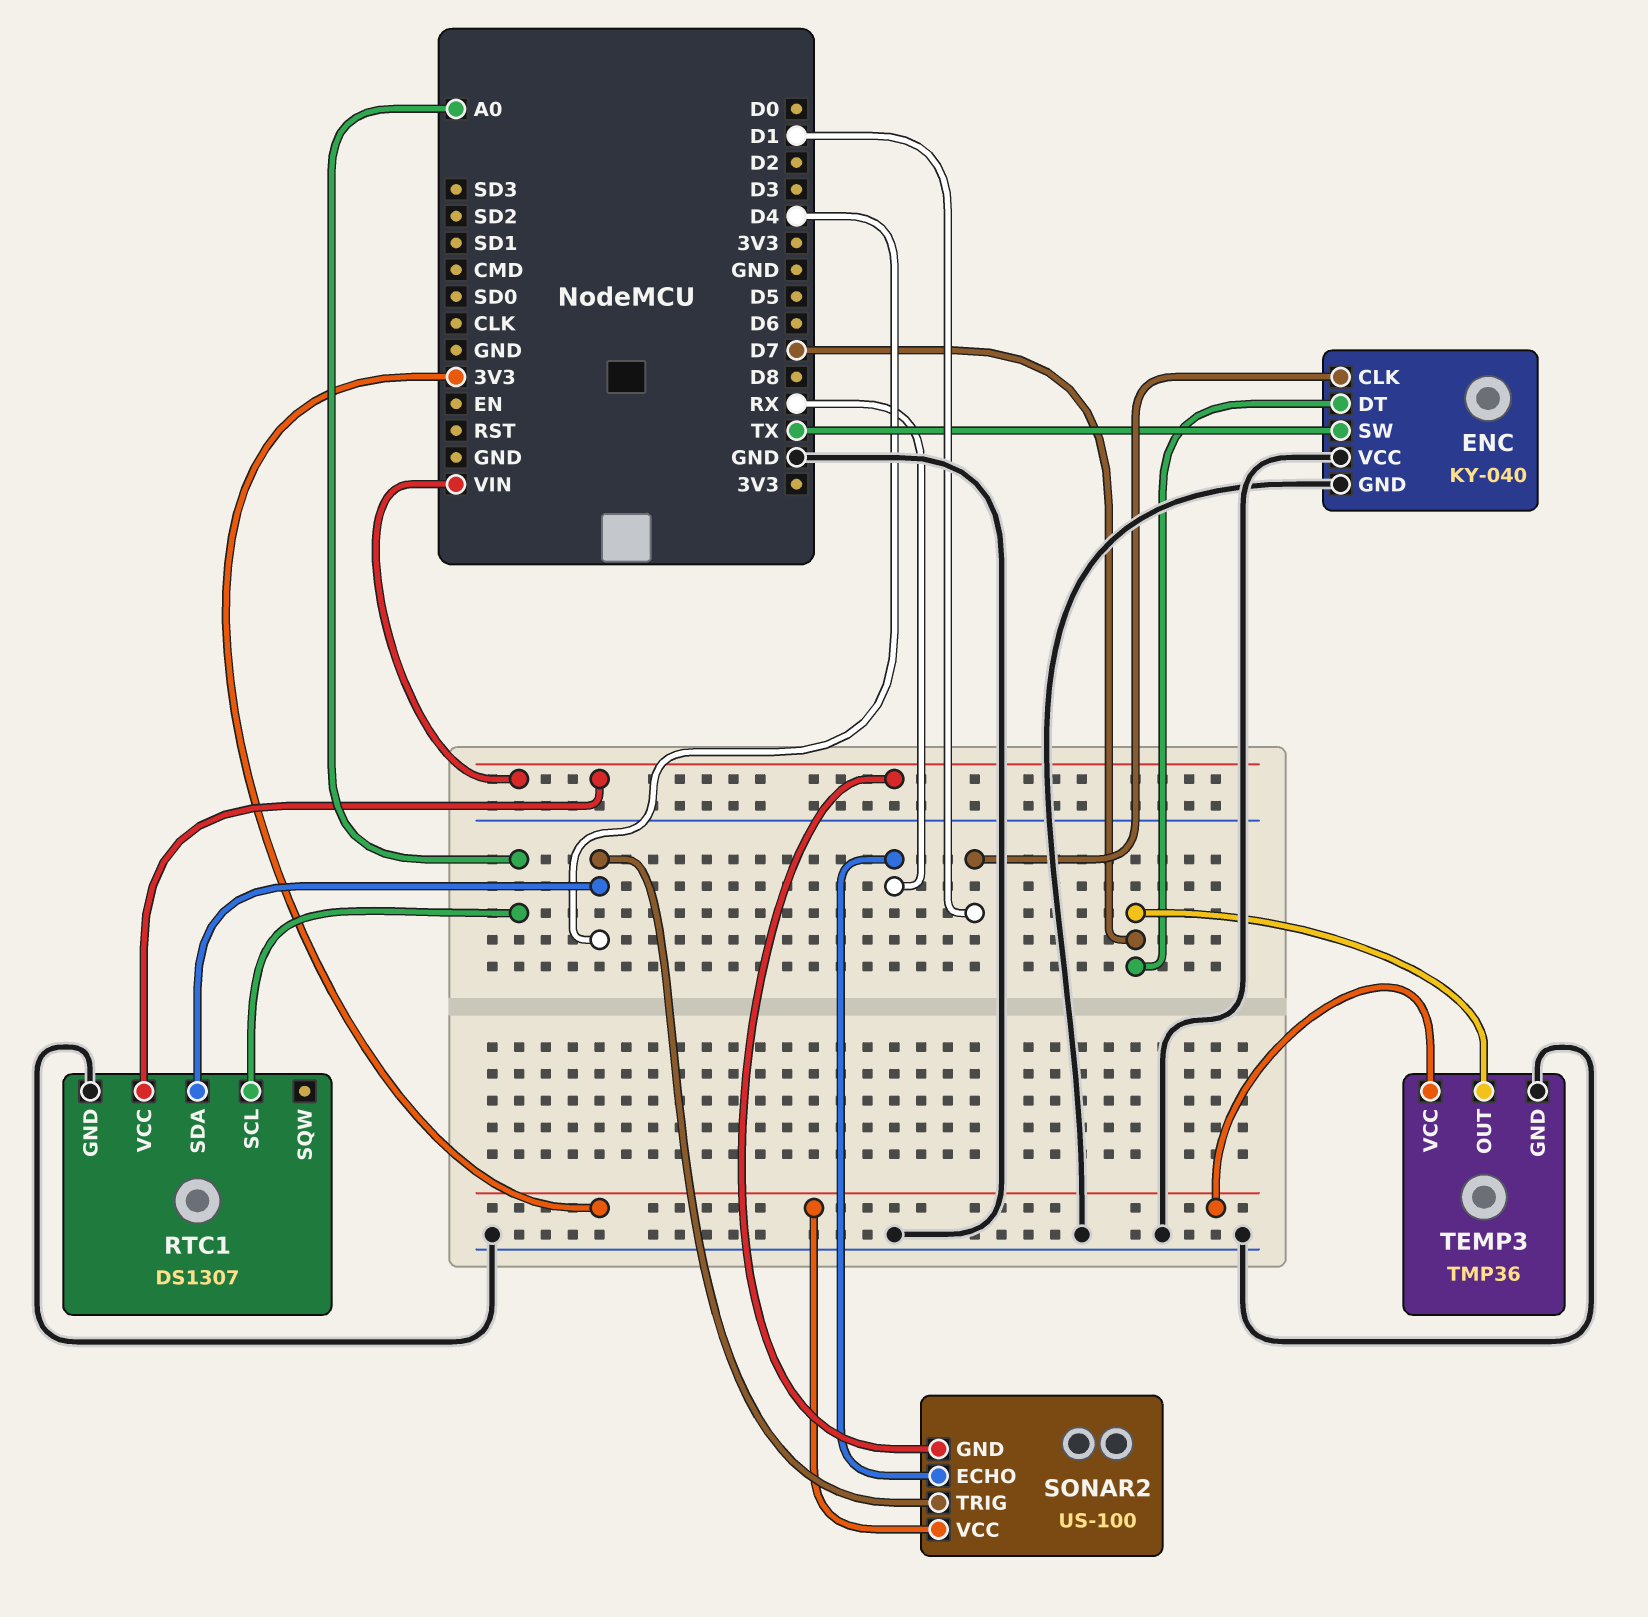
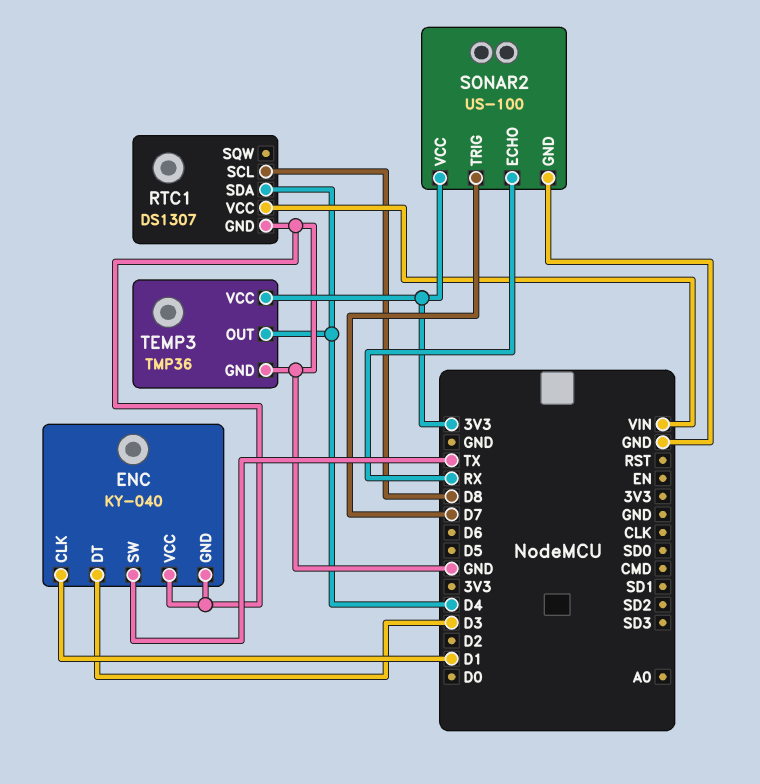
ENC pin DT: D7 -> D3
RTC1 pin SCL: A0 -> D8
SONAR2 pin GND: VIN -> GND
SONAR2 pin TRIG: D4 -> D7
TEMP3 pin OUT: D7 -> D4

